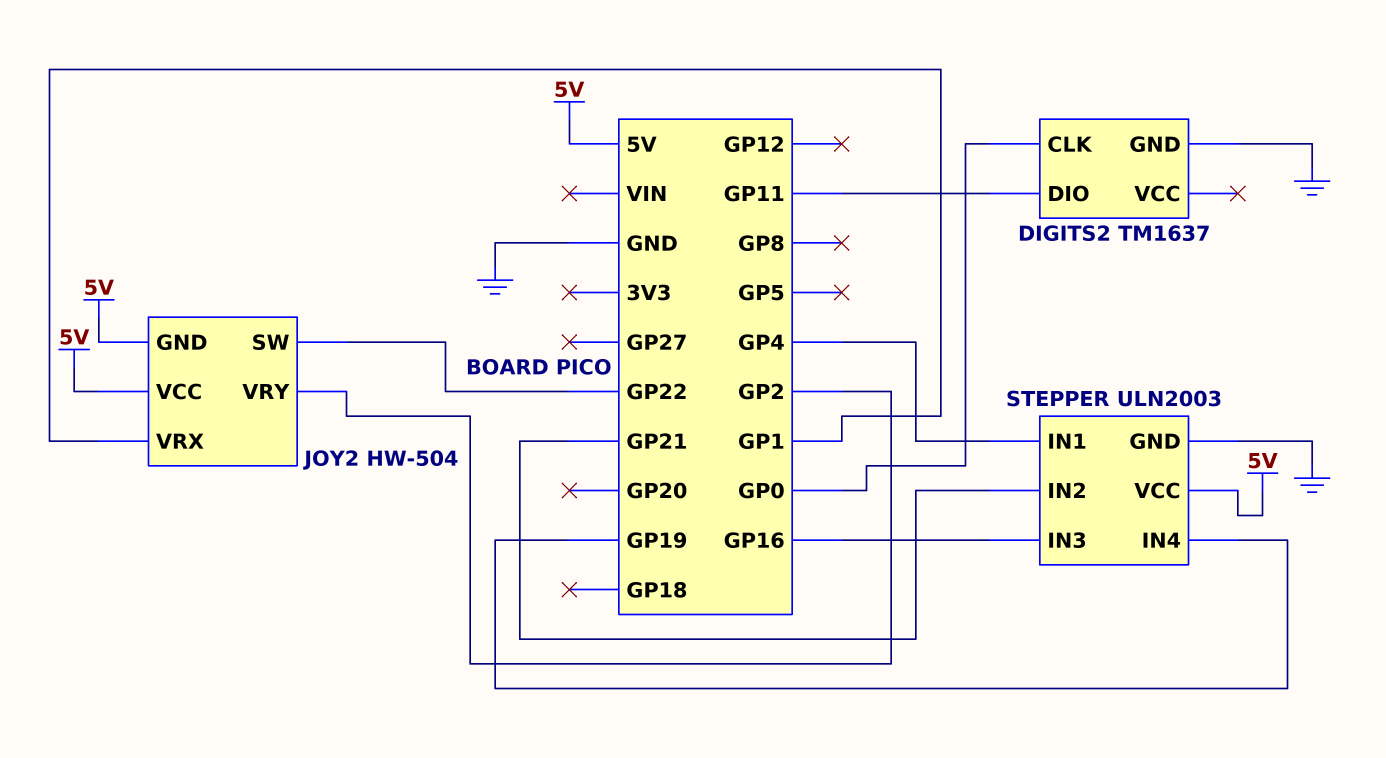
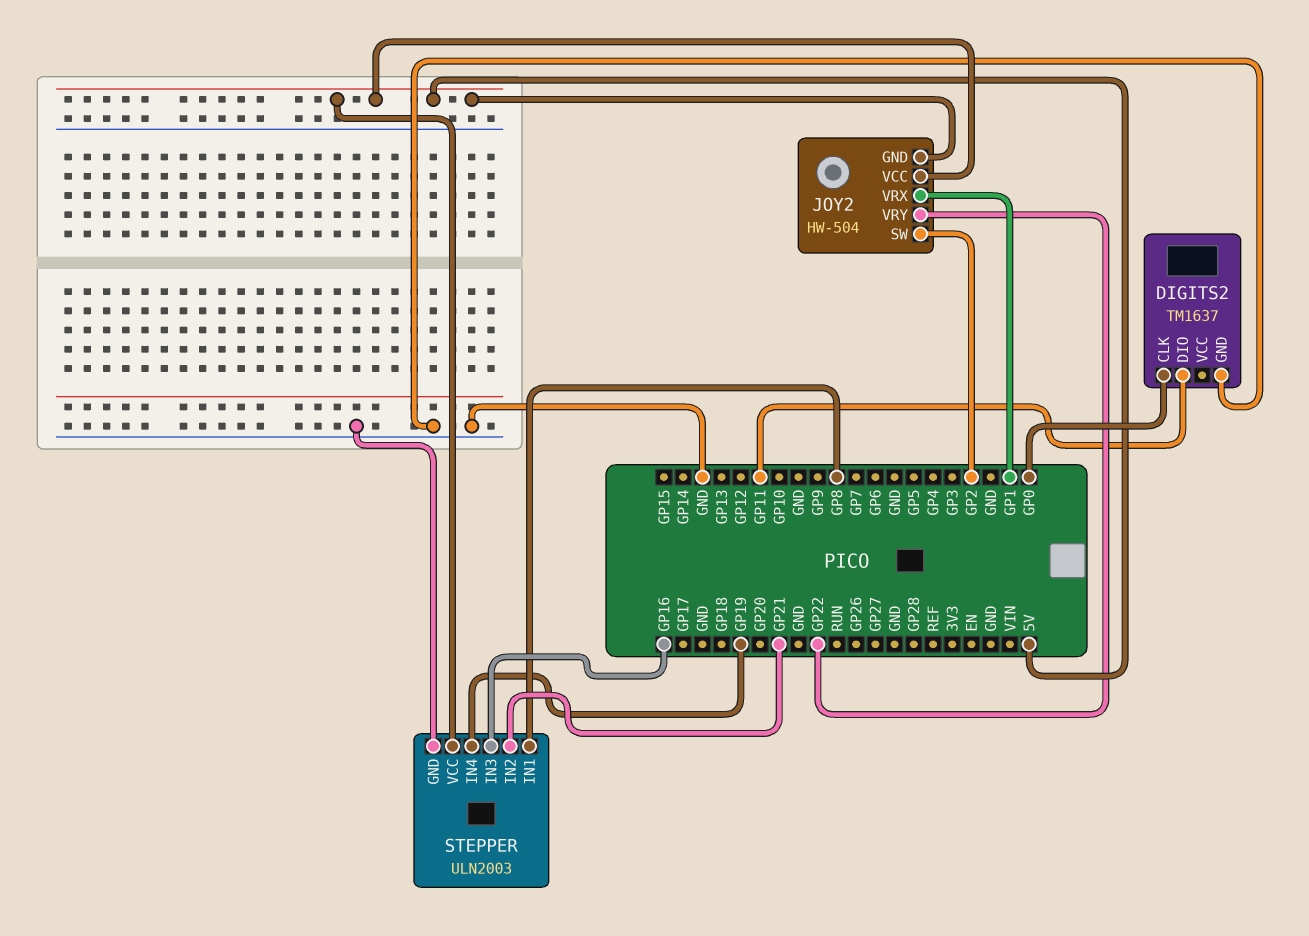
JOY2 pin SW: GP22 -> GP2
JOY2 pin VRY: GP2 -> GP22
STEPPER pin IN1: GP4 -> GP8

